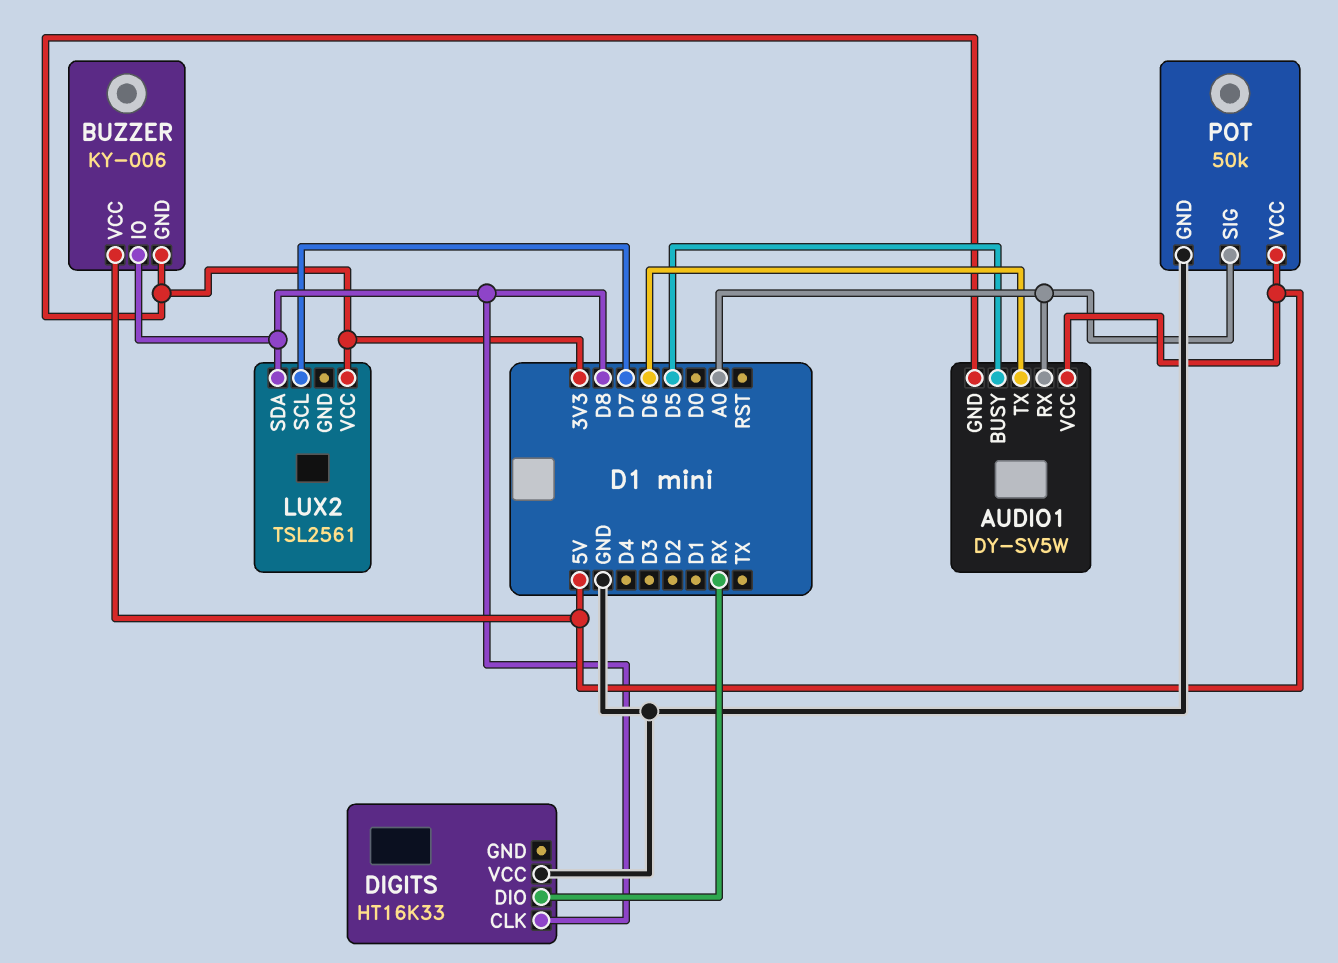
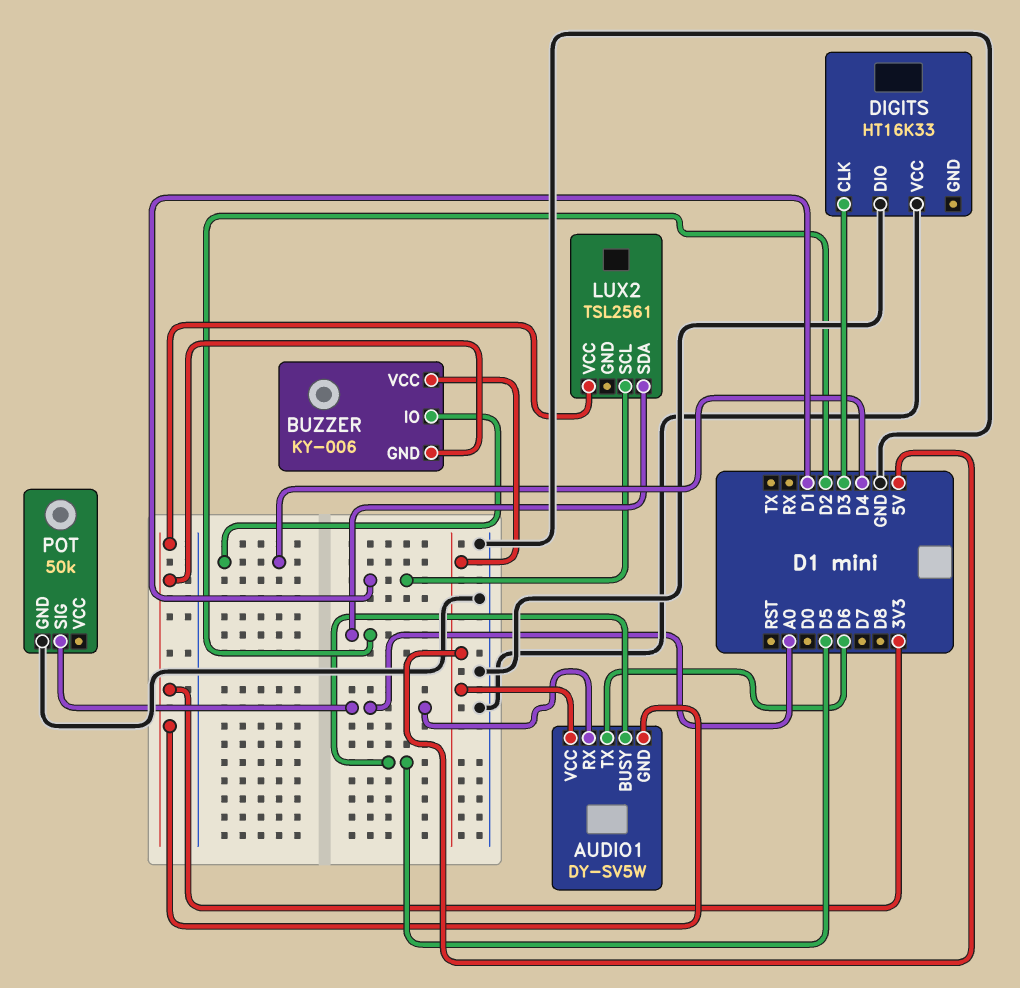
BUZZER pin IO: D8 -> D4
DIGITS pin CLK: D8 -> D3
DIGITS pin DIO: RX -> GND
LUX2 pin SCL: D7 -> D1
LUX2 pin SDA: D8 -> D2
POT pin VCC: 5V -> none

